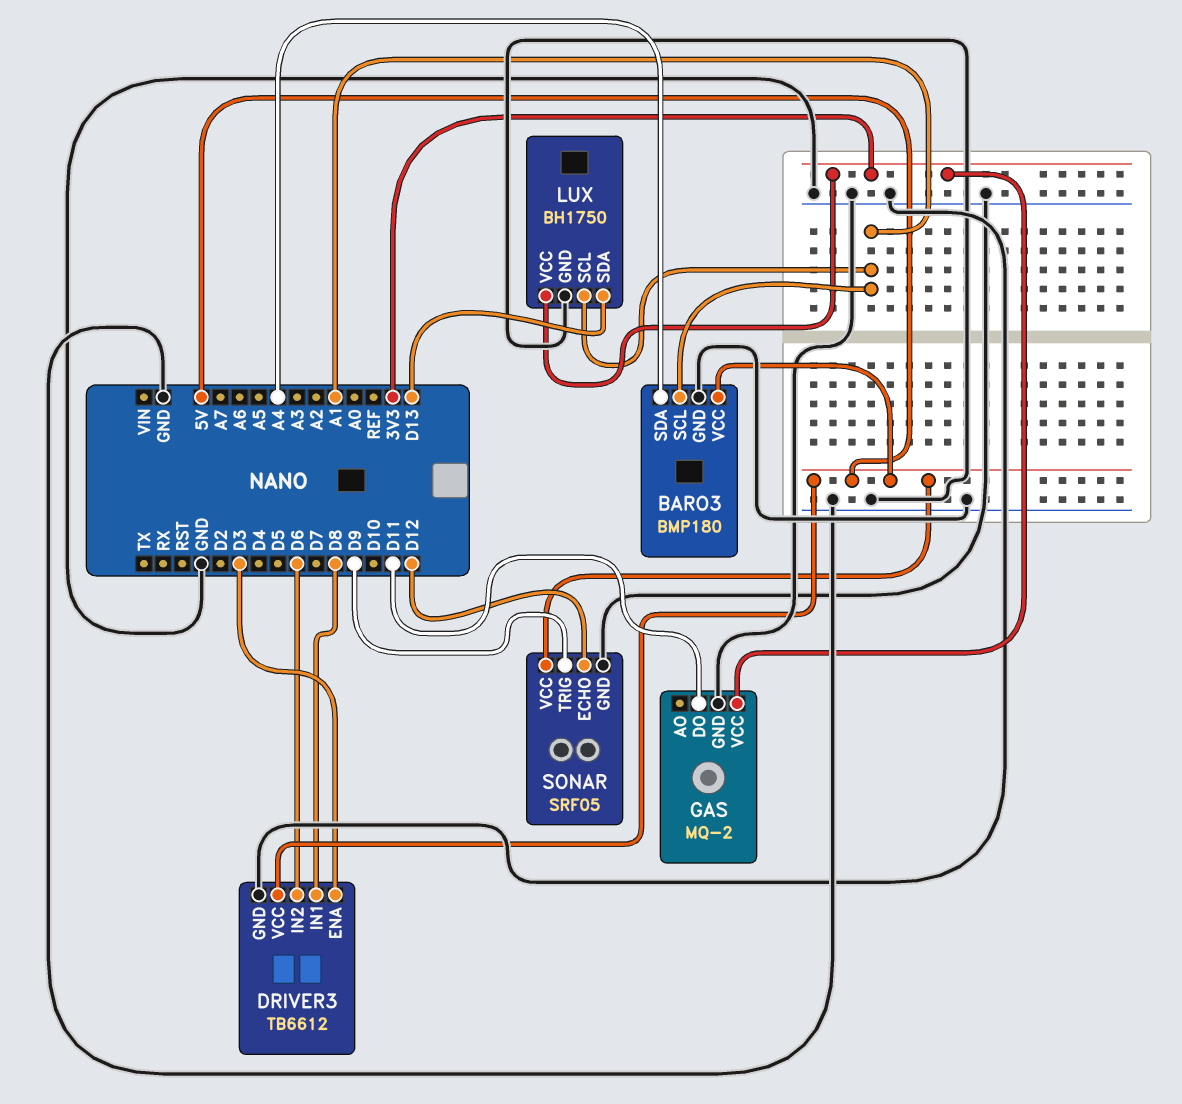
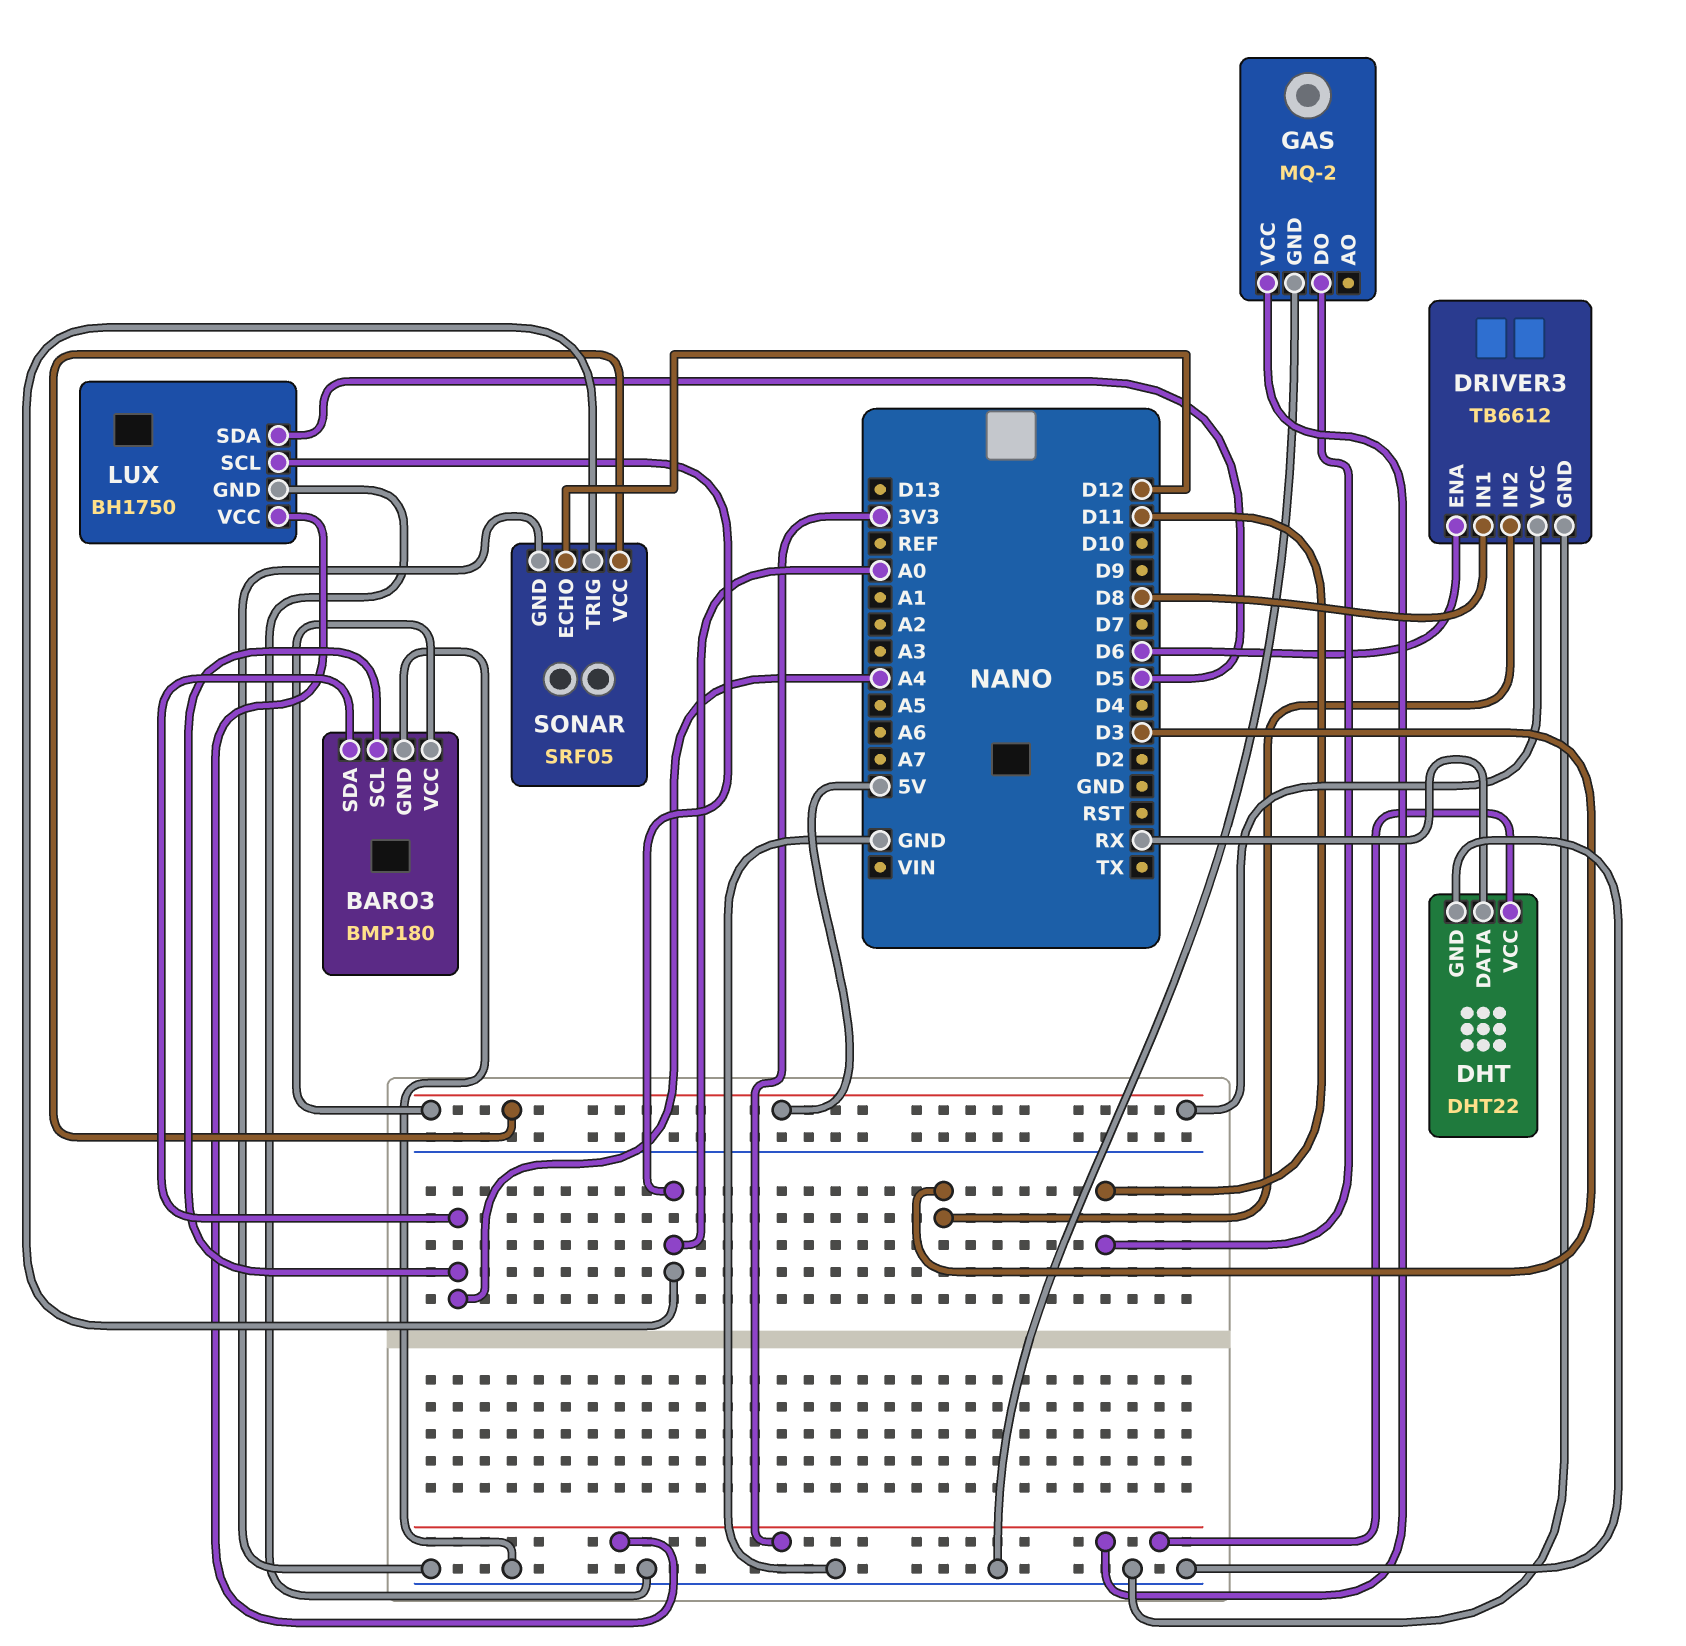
BARO3 pin SCL: A1 -> A4
DHT: none -> DHT22
DHT pin DATA: none -> RX
DHT pin GND: none -> GND
DHT pin VCC: none -> 3V3
DRIVER3 pin ENA: D3 -> D6
DRIVER3 pin IN2: D6 -> D3
LUX pin SCL: A1 -> A0
LUX pin SDA: D13 -> D5
SONAR pin TRIG: D9 -> A0

